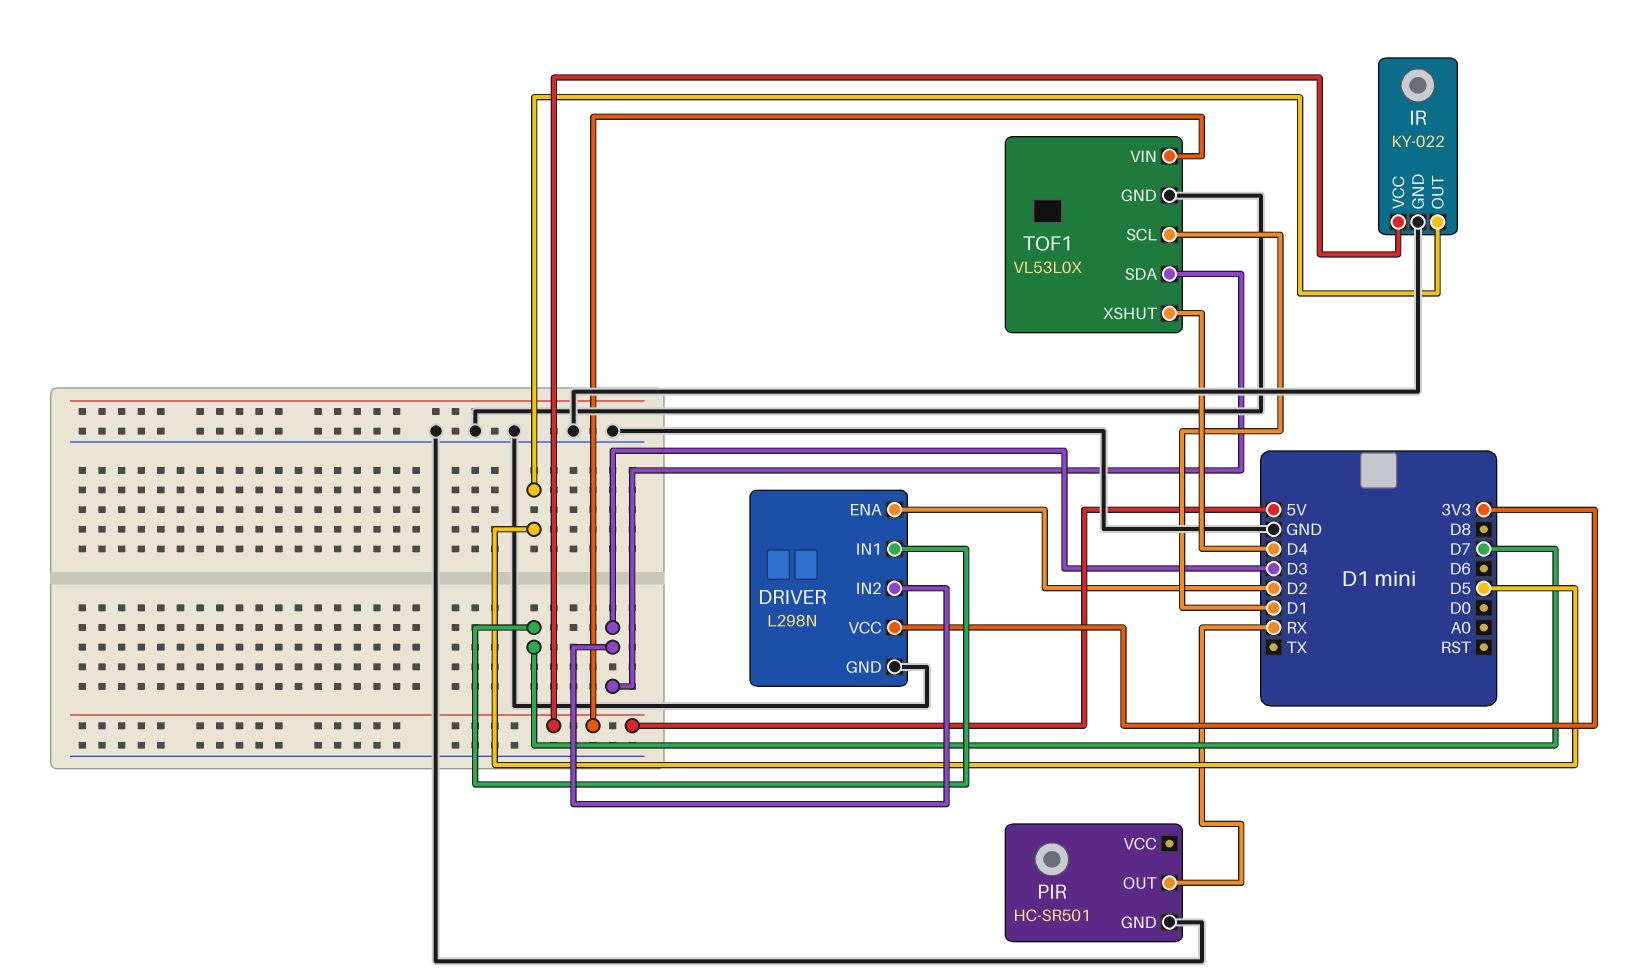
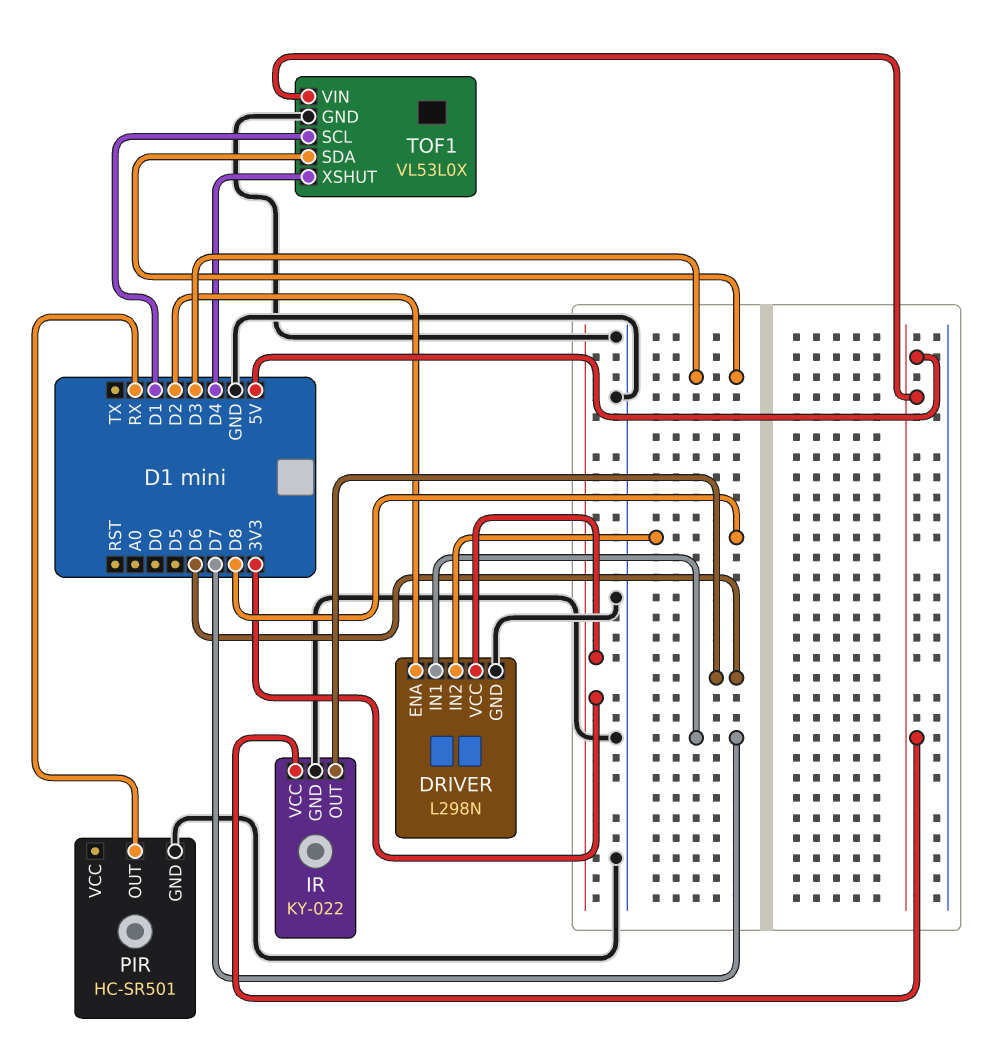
DRIVER pin IN2: D3 -> D8
IR pin OUT: D5 -> D6

